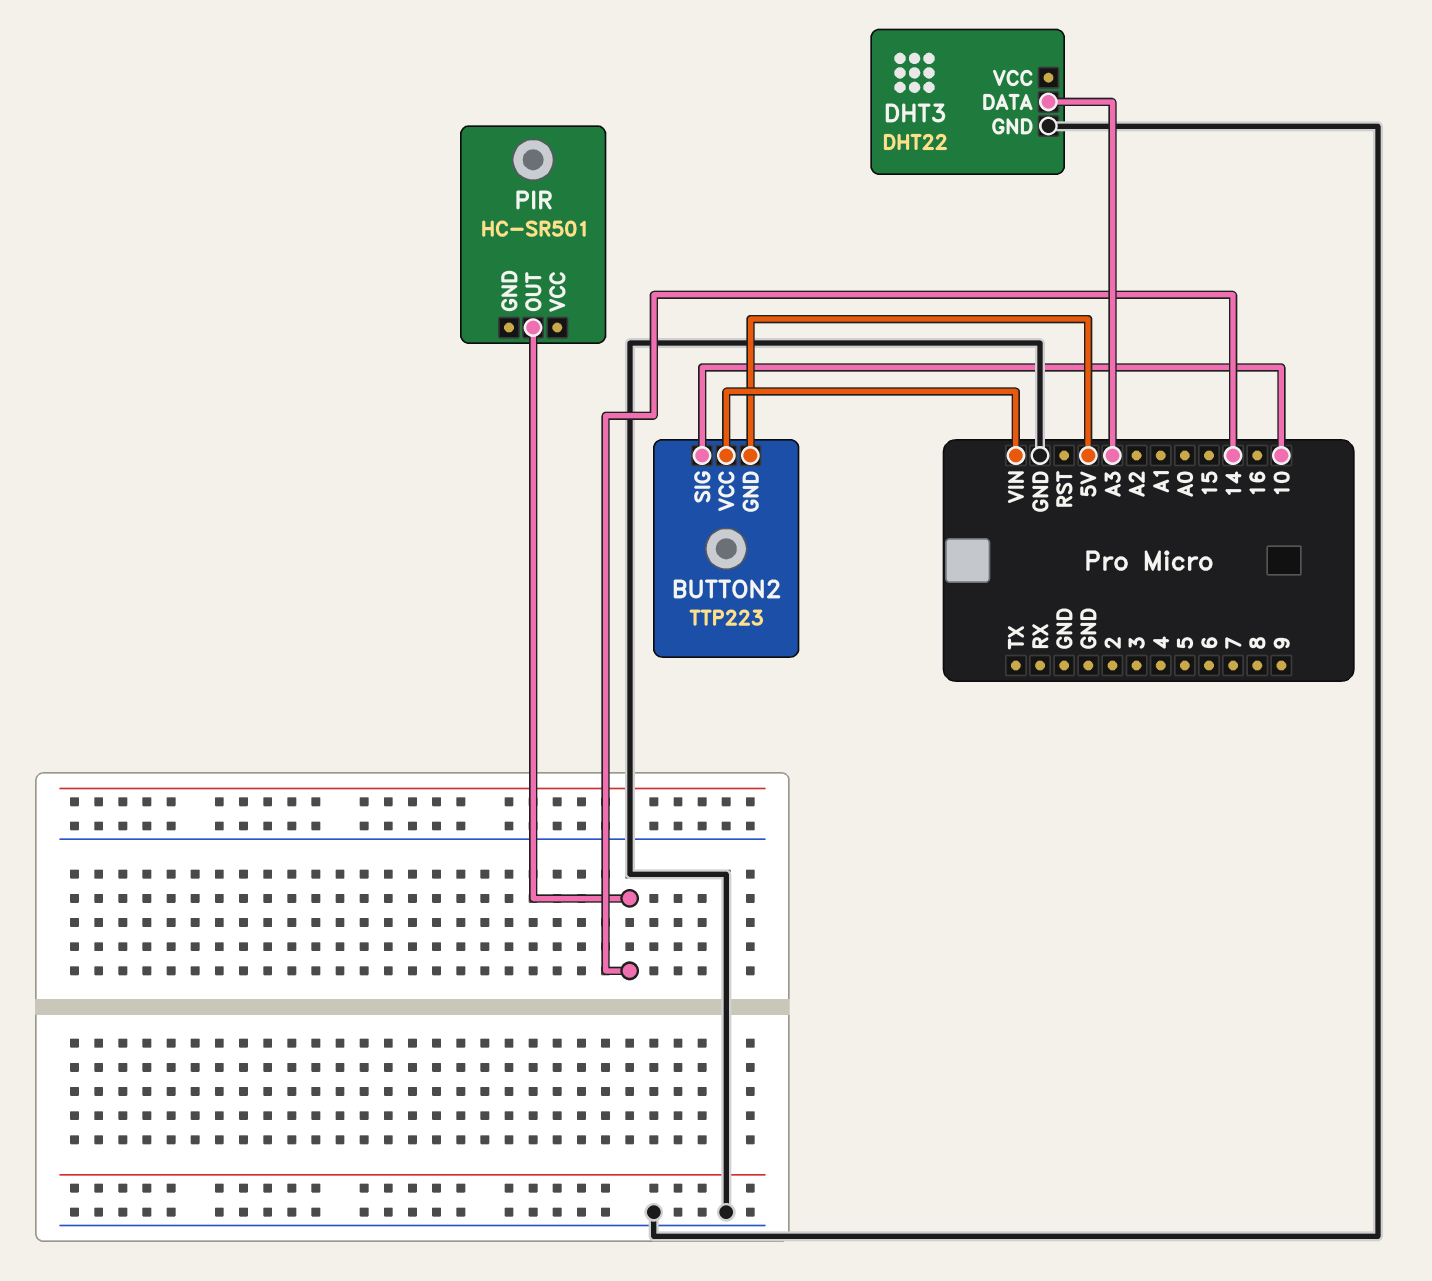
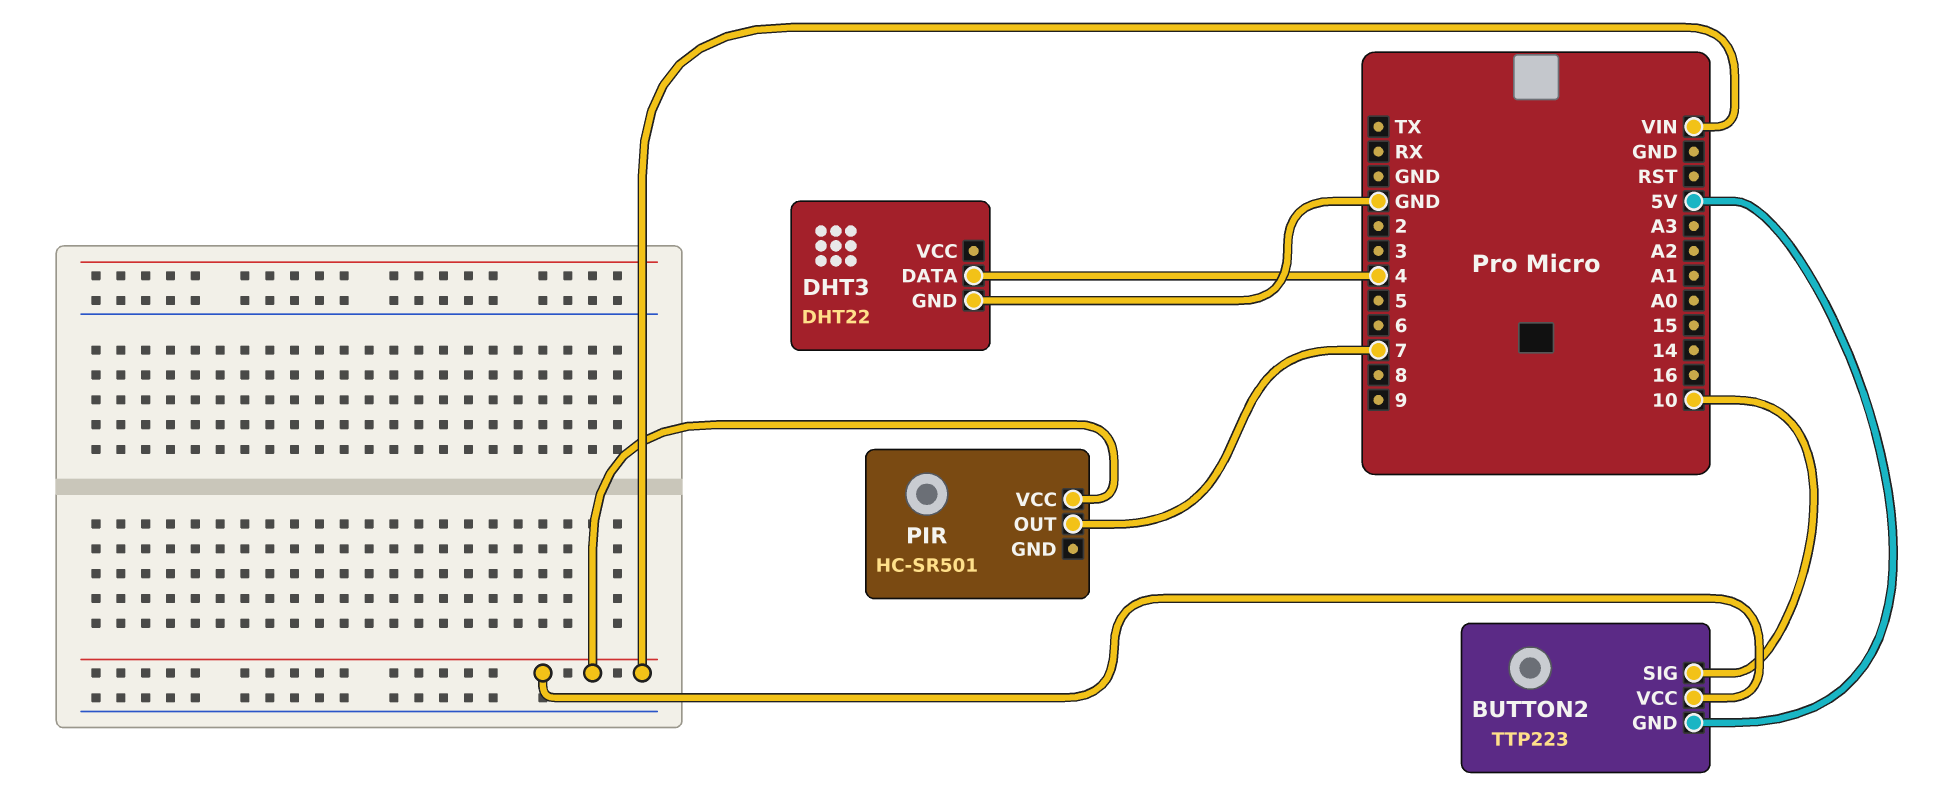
DHT3 pin DATA: A3 -> 4
PIR pin OUT: 14 -> 7
PIR pin VCC: none -> VIN

